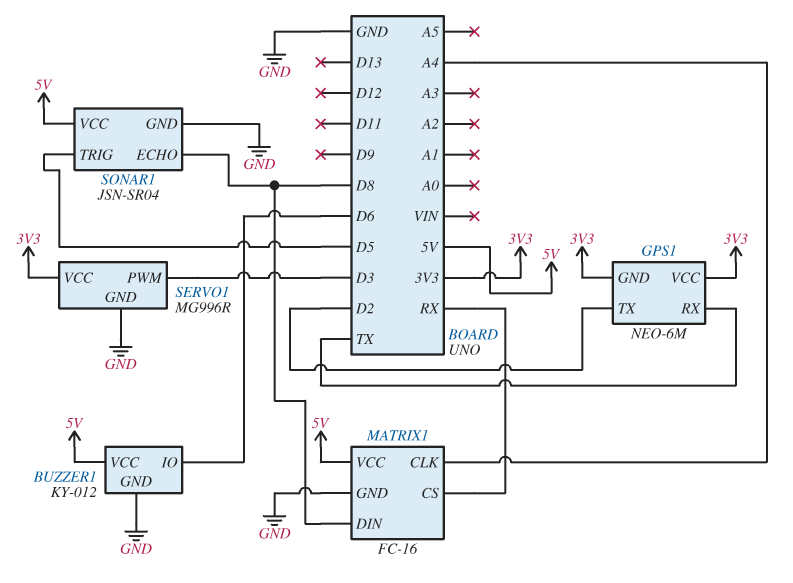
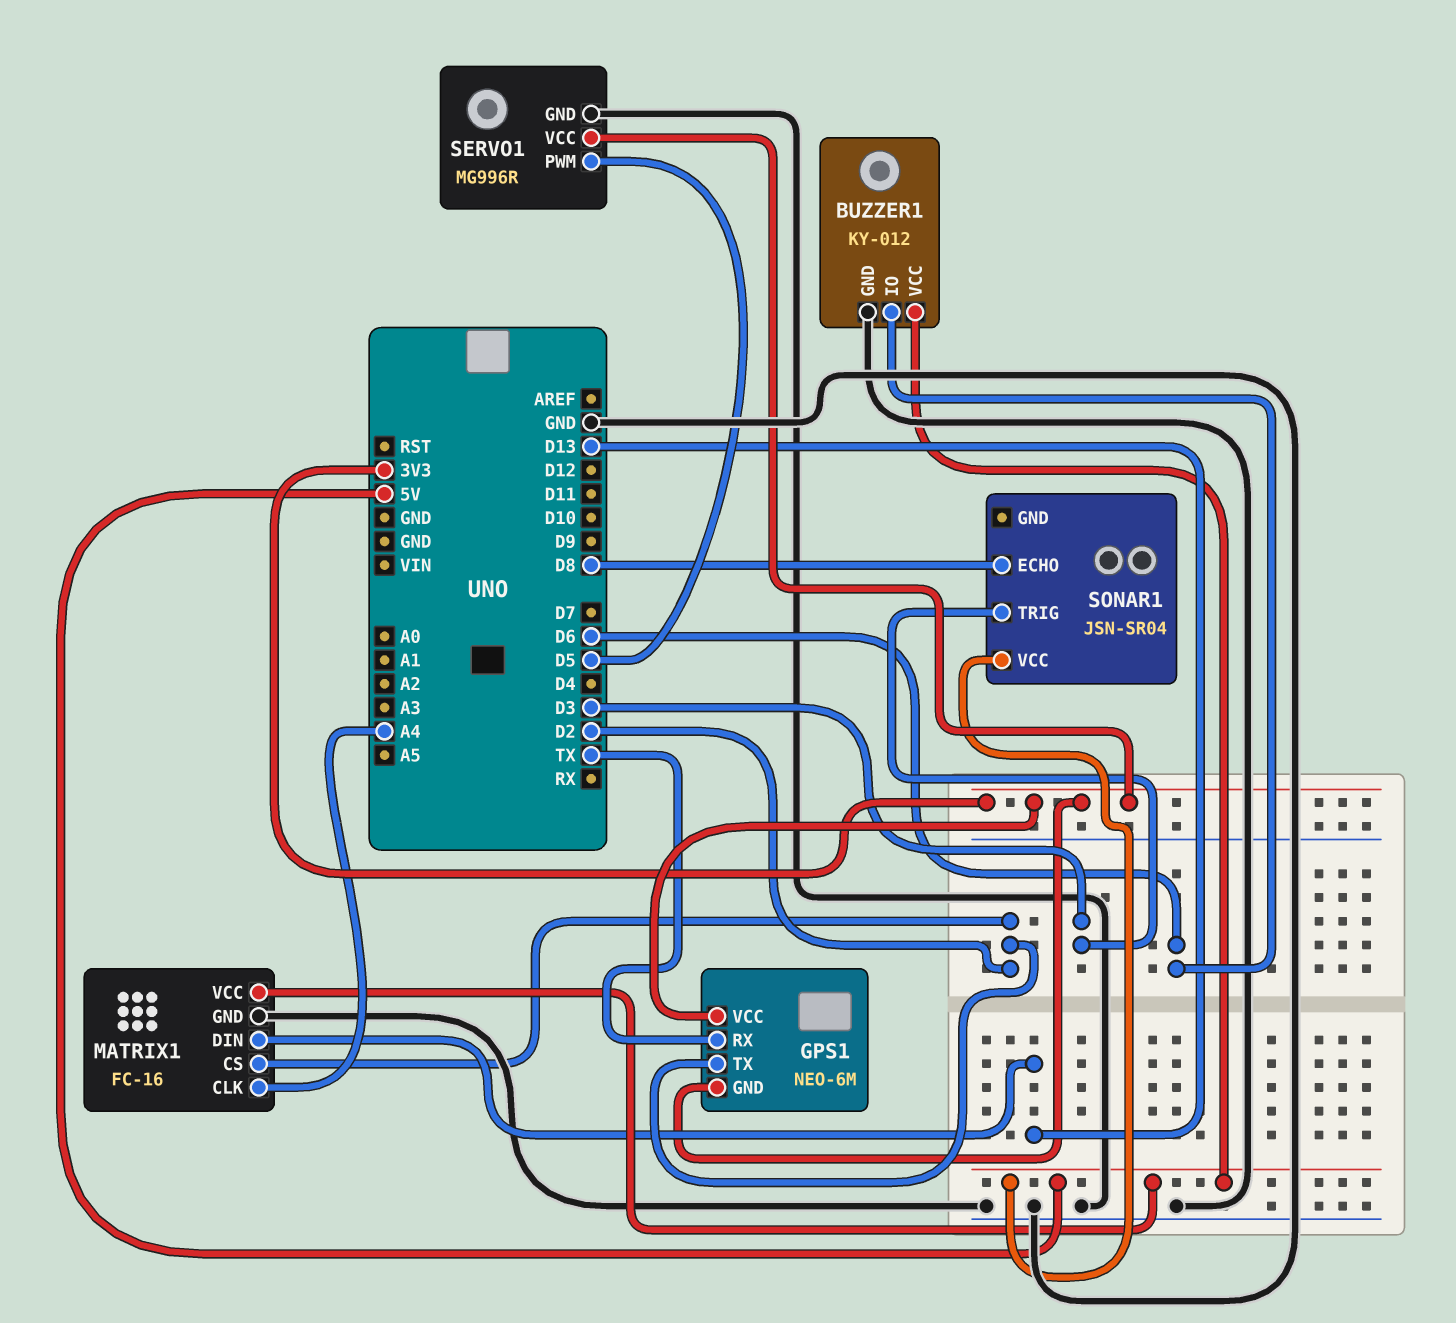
MATRIX1 pin CS: RX -> D2
MATRIX1 pin DIN: D8 -> D13
SERVO1 pin PWM: D3 -> D5
SONAR1 pin GND: GND -> none
SONAR1 pin TRIG: D5 -> D3

